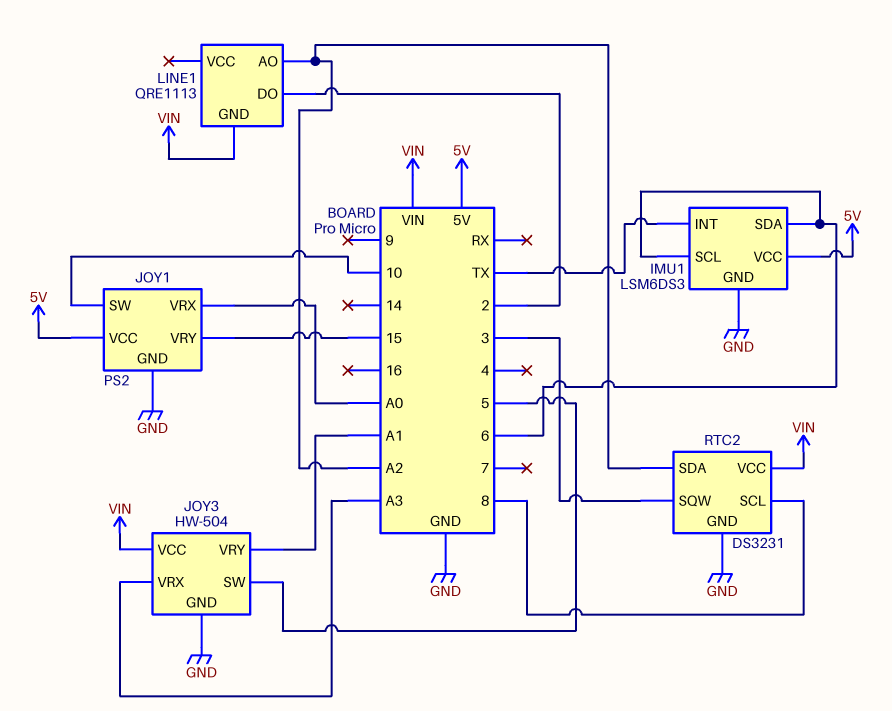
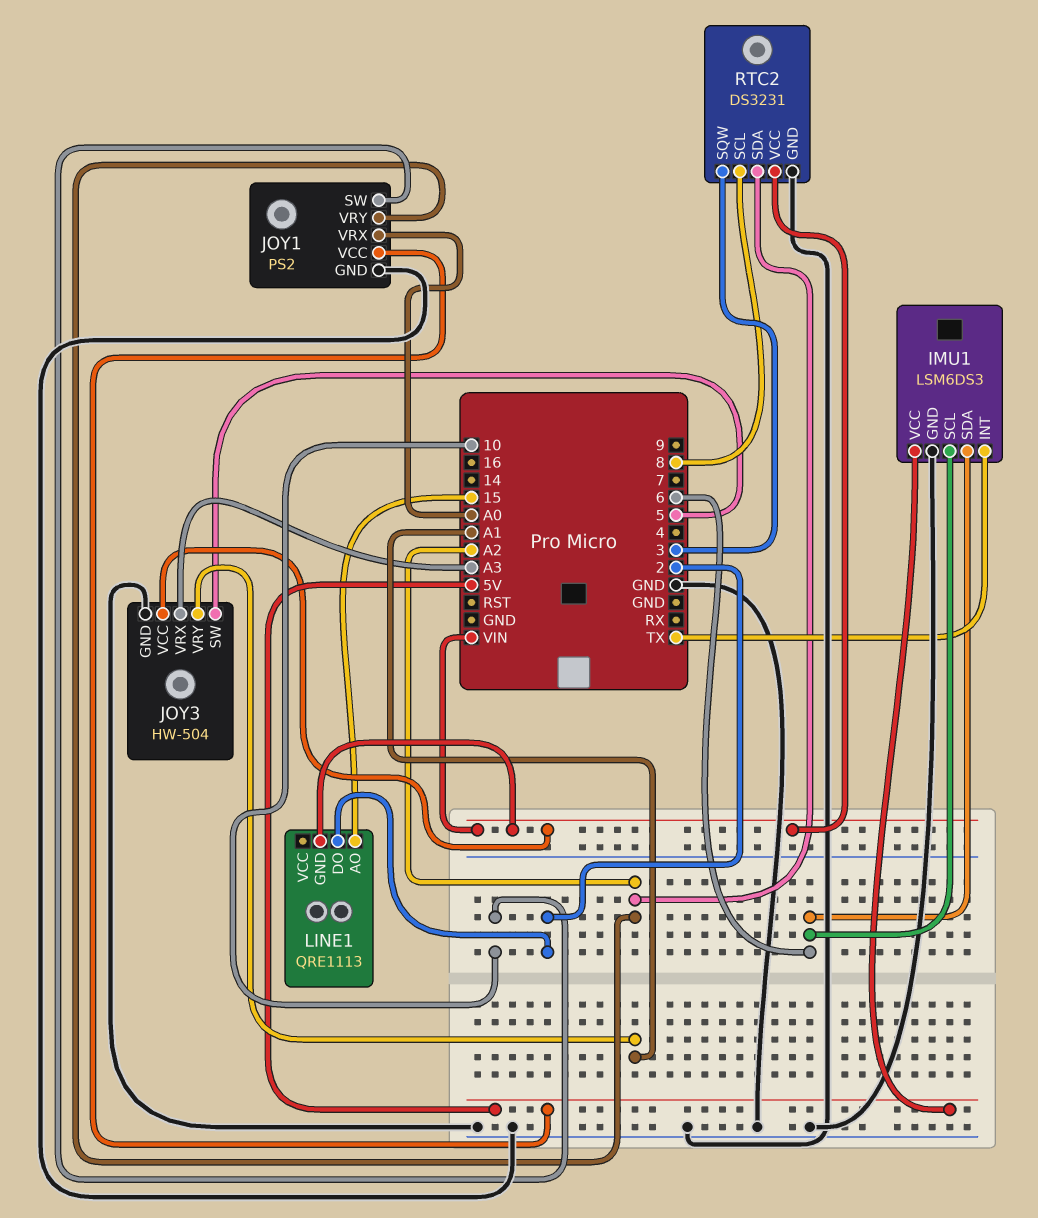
JOY1 pin VRY: 15 -> A2
LINE1 pin AO: A2 -> 15

